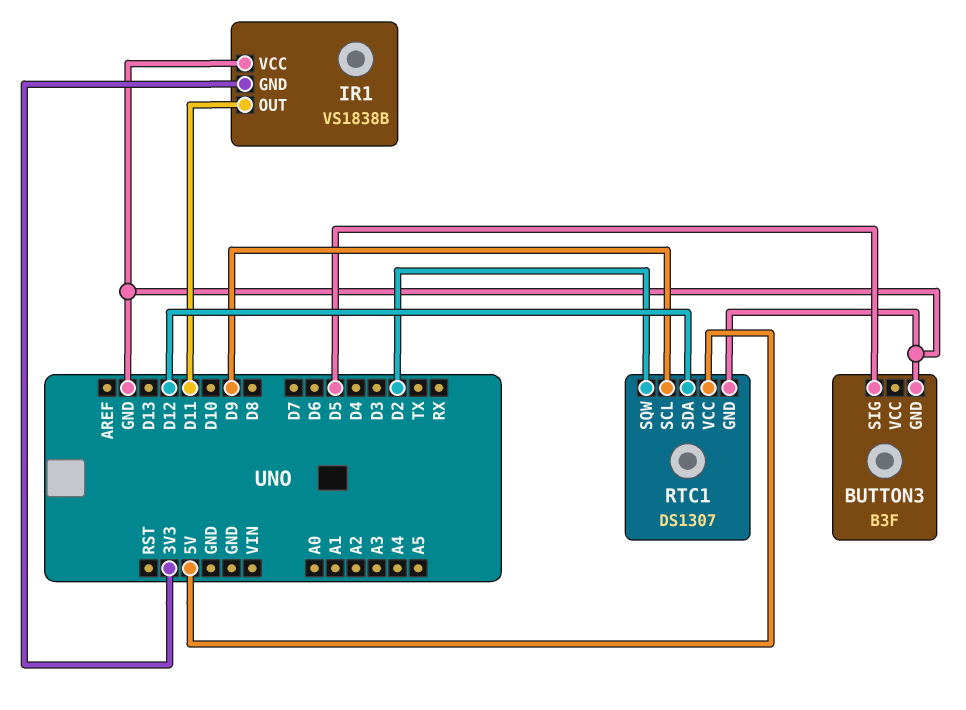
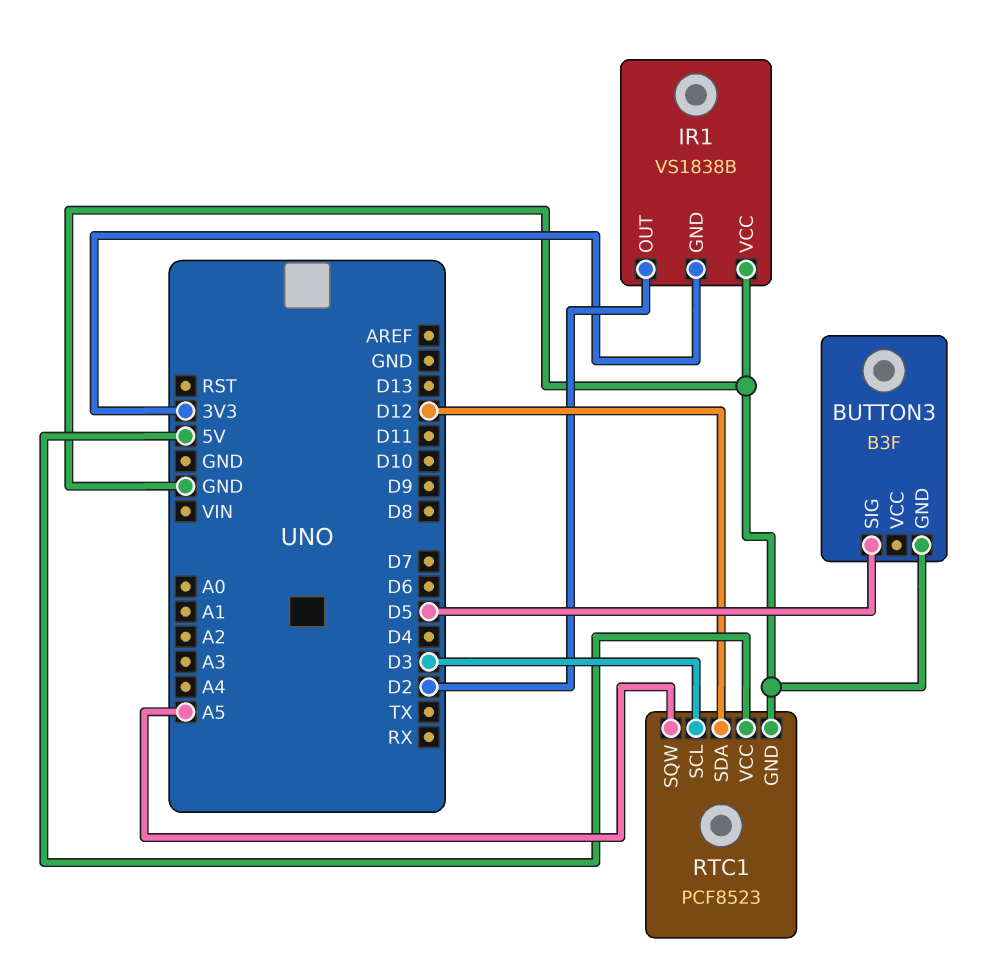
IR1 pin OUT: D11 -> D2
RTC1: DS1307 -> PCF8523
RTC1 pin SCL: D9 -> D3
RTC1 pin SQW: D2 -> A5

